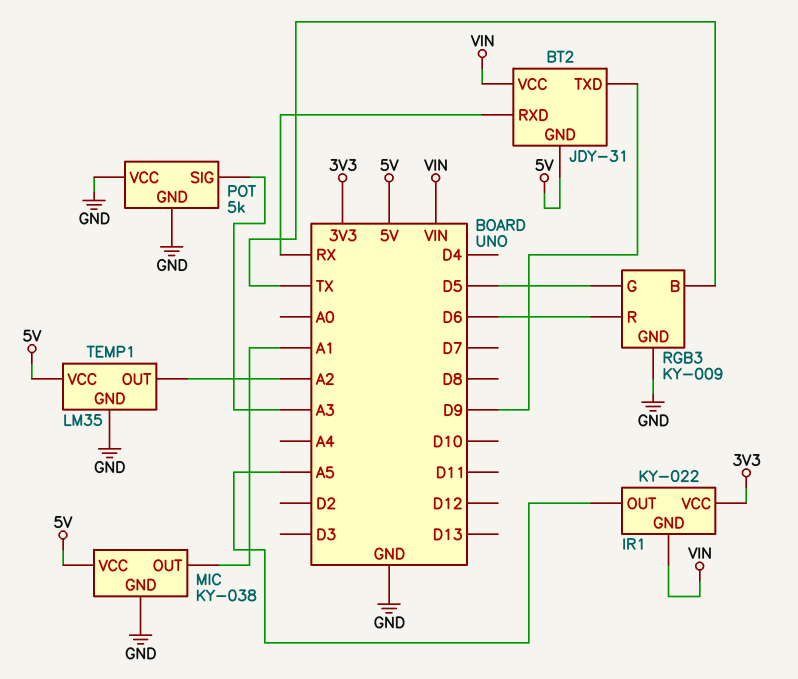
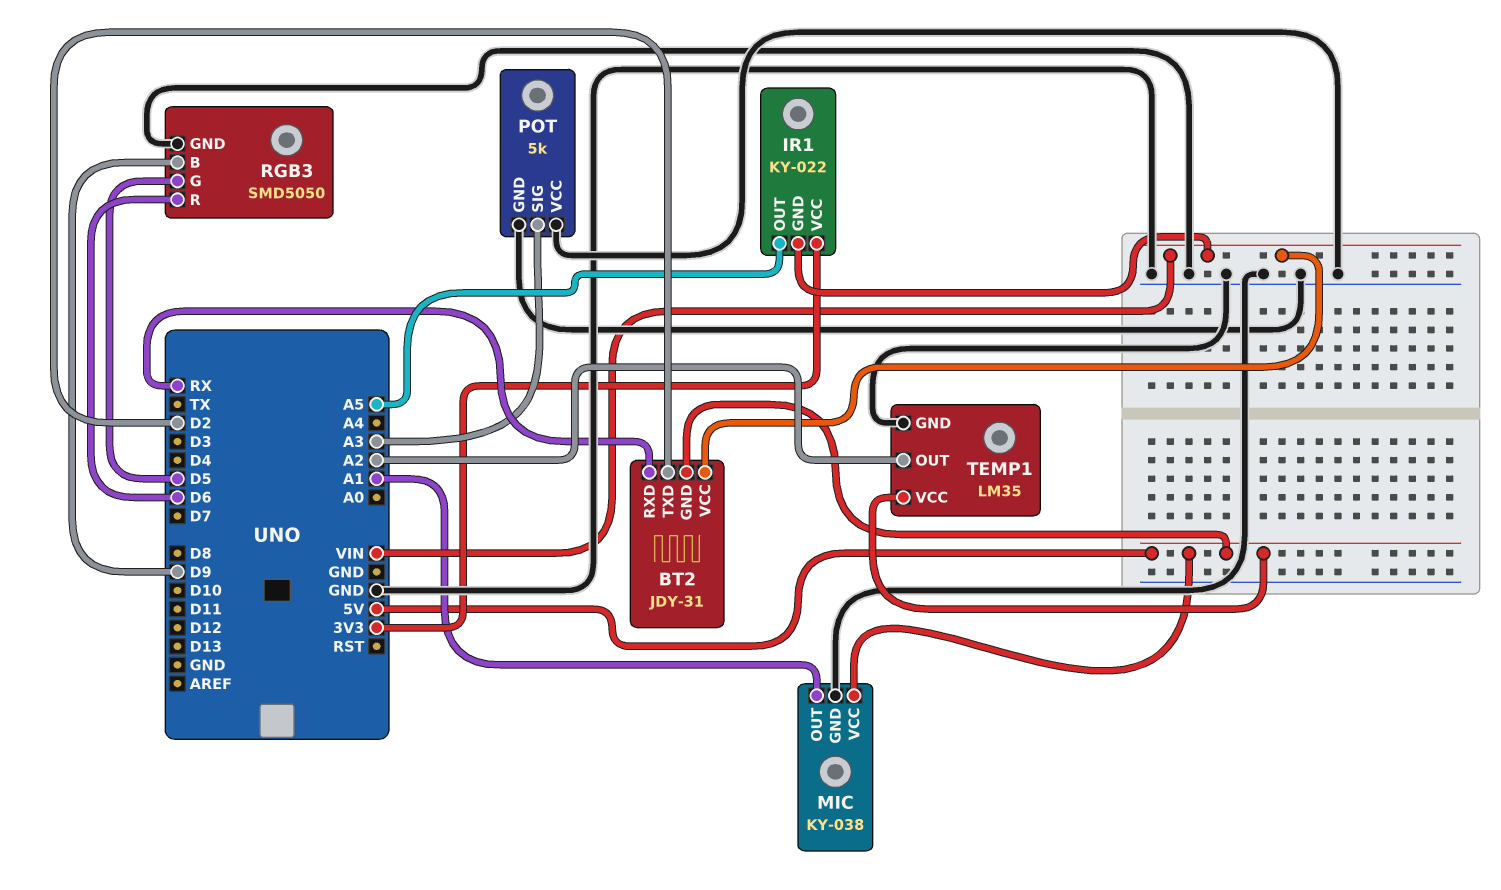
BT2 pin TXD: D9 -> D2
RGB3: KY-009 -> SMD5050
RGB3 pin B: TX -> D9

